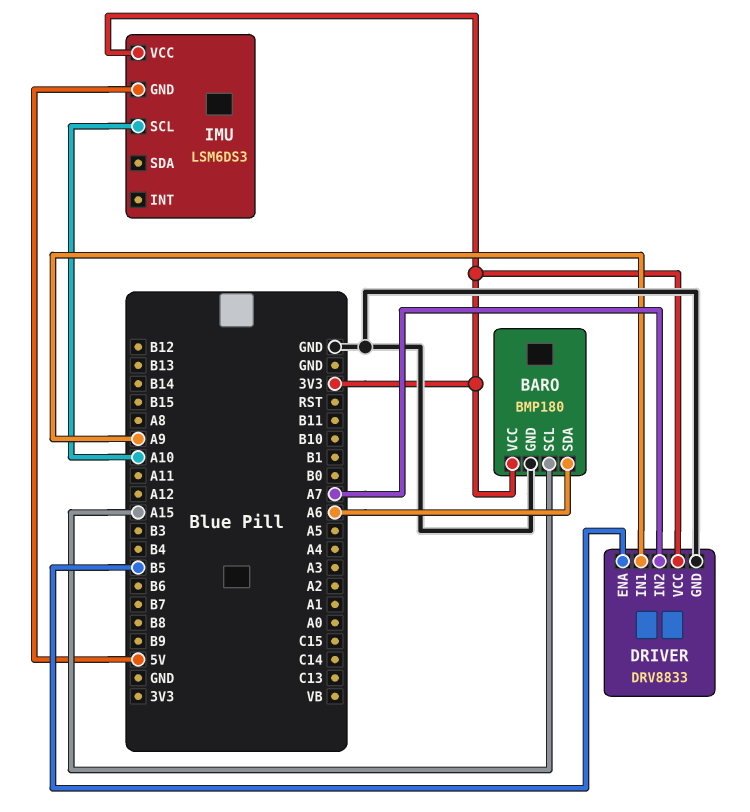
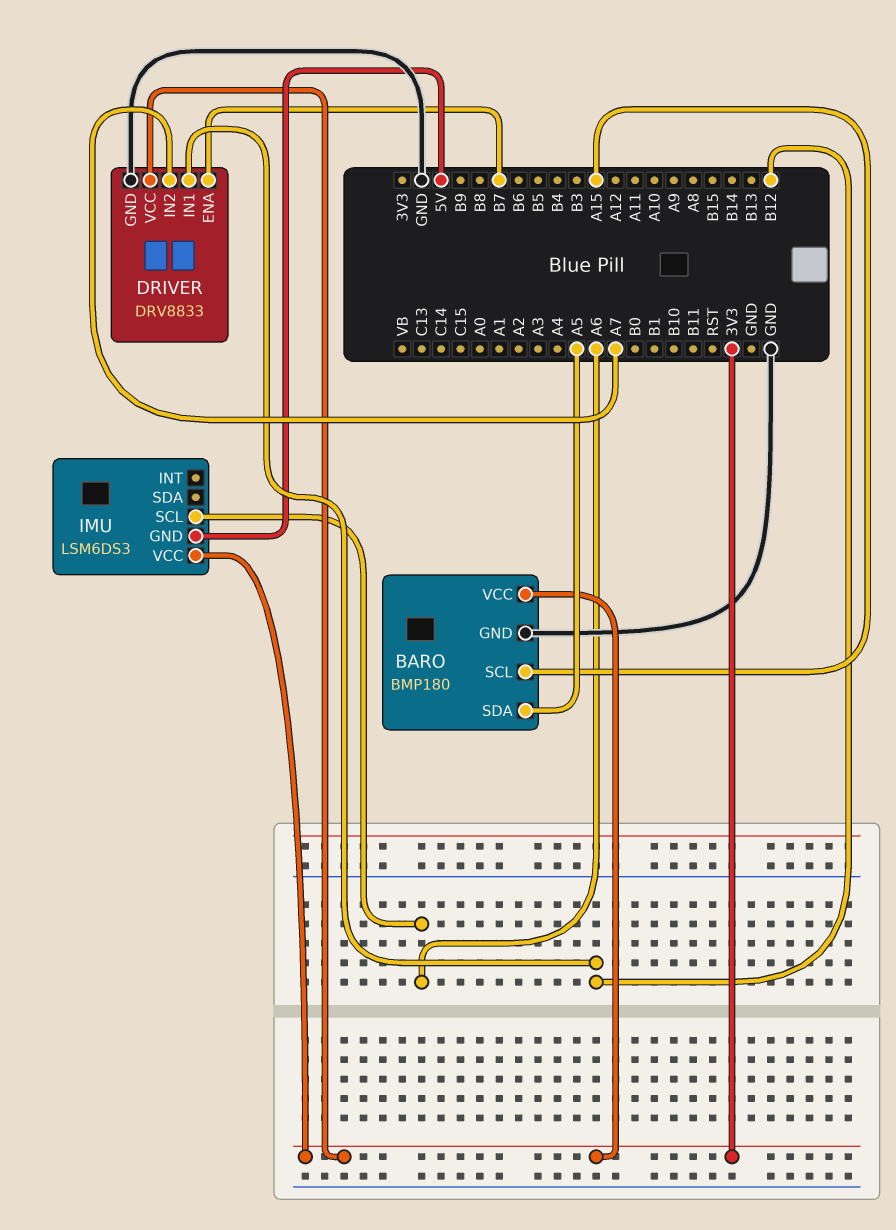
BARO pin SDA: A6 -> A5
DRIVER pin ENA: B5 -> B7
DRIVER pin IN1: A9 -> B12
IMU pin SCL: A10 -> A6

